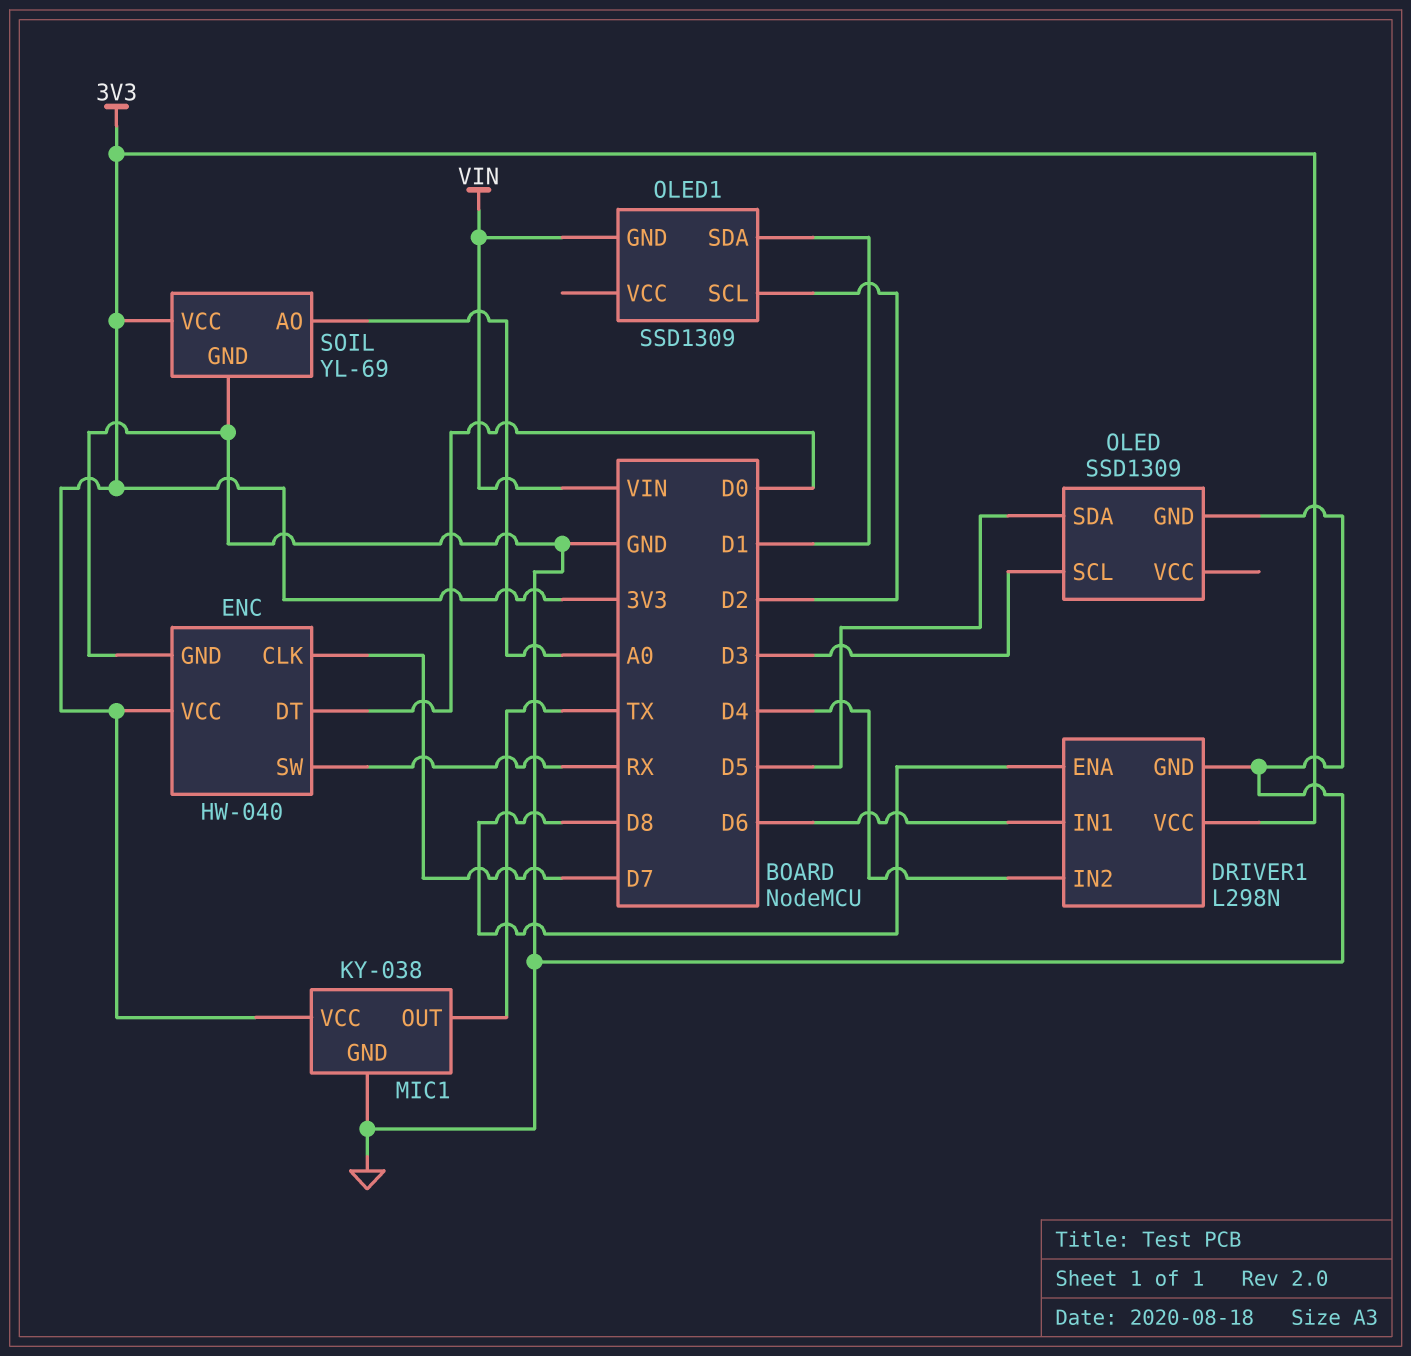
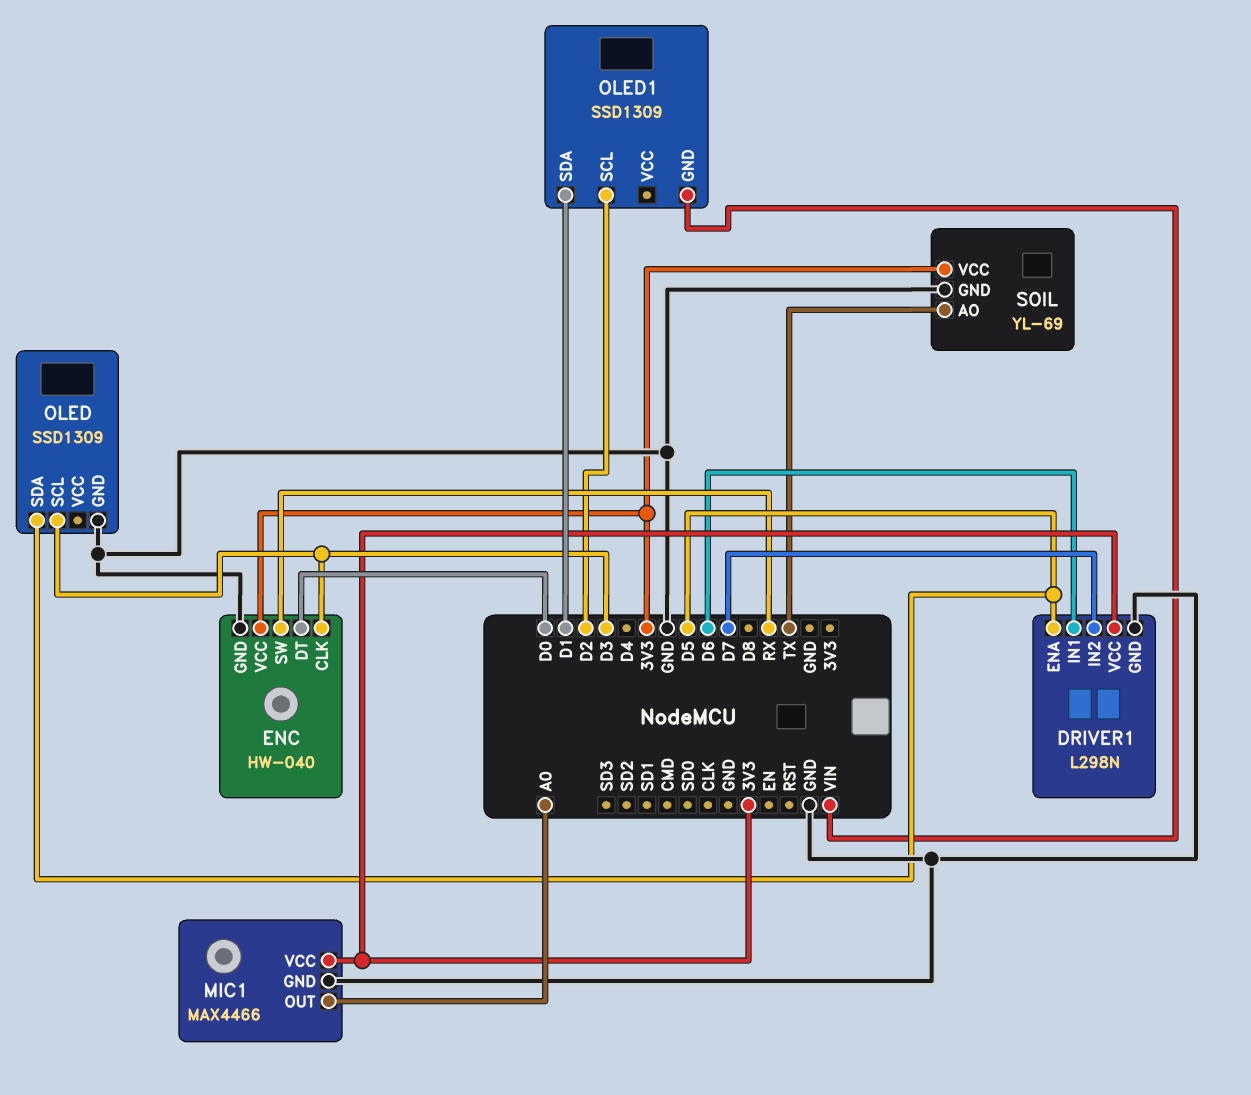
DRIVER1 pin ENA: D8 -> D5
DRIVER1 pin IN2: D4 -> D7
ENC pin CLK: D7 -> D3
MIC1: KY-038 -> MAX4466
MIC1 pin OUT: TX -> A0
SOIL pin AO: A0 -> TX

